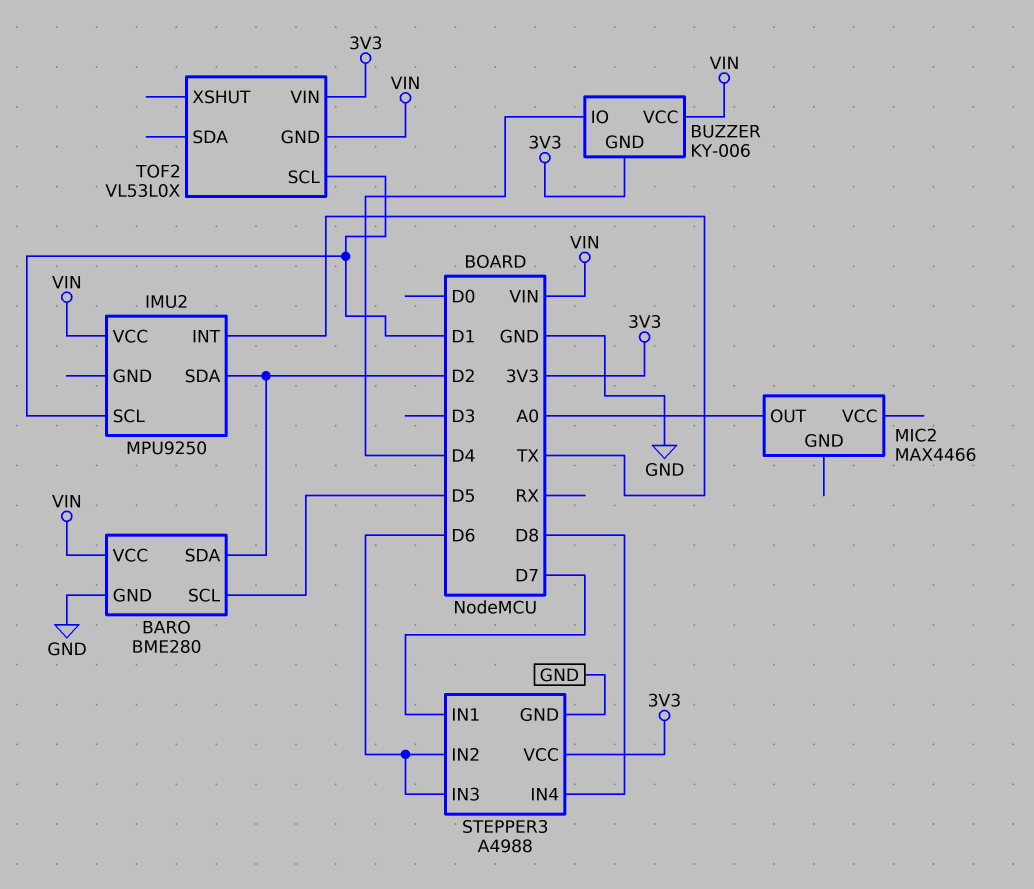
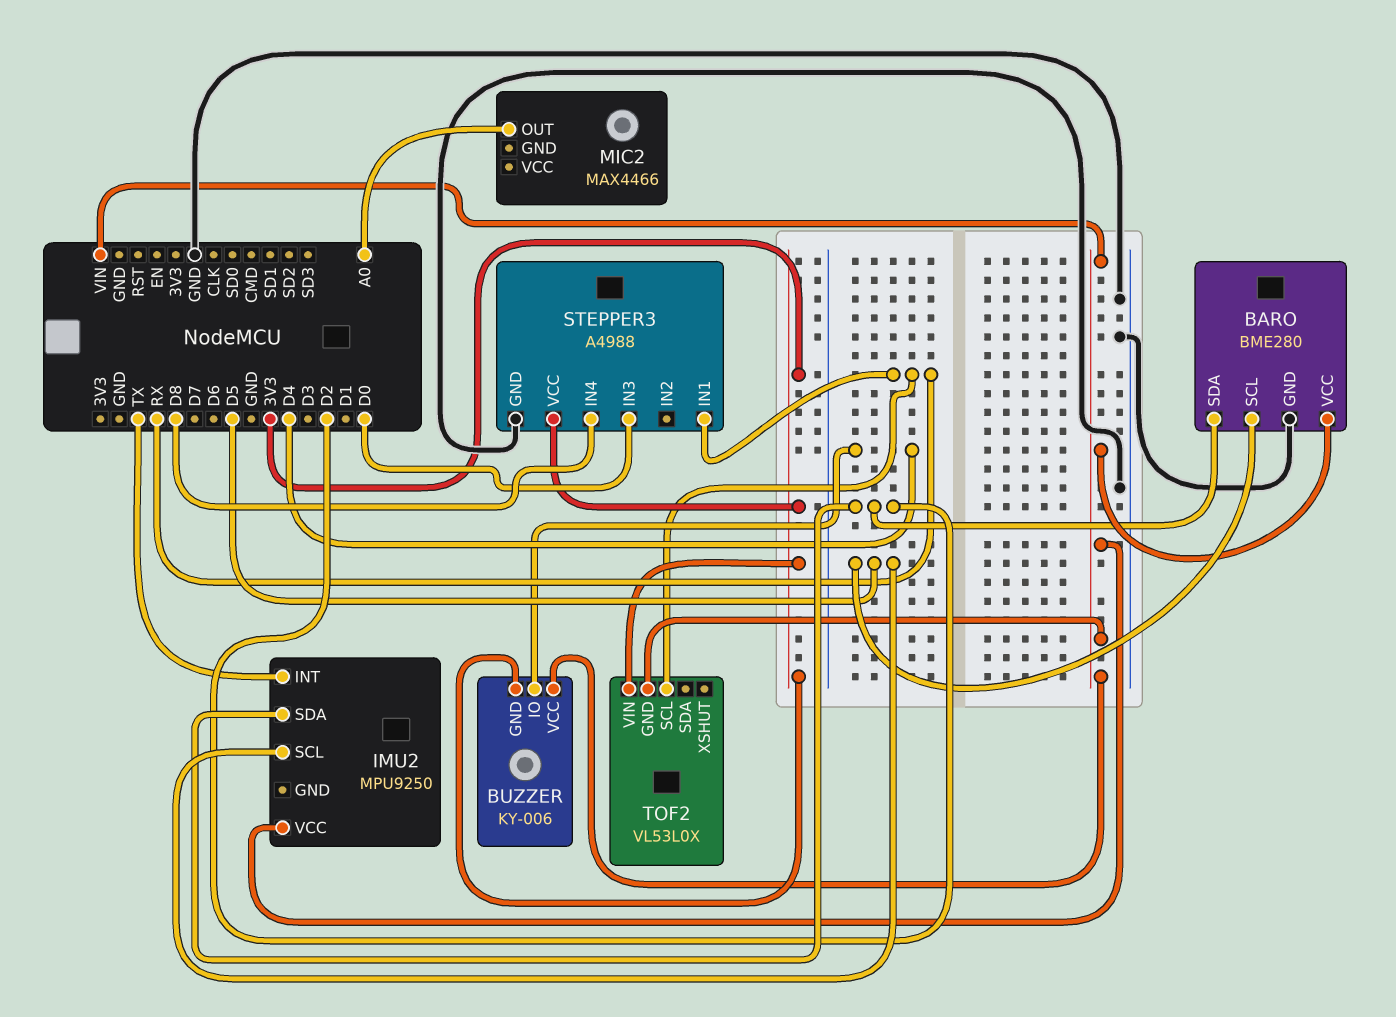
IMU2 pin SCL: D1 -> D5
STEPPER3 pin IN1: D7 -> RX
STEPPER3 pin IN2: D6 -> none
STEPPER3 pin IN3: D6 -> D0
TOF2 pin SCL: D1 -> RX

